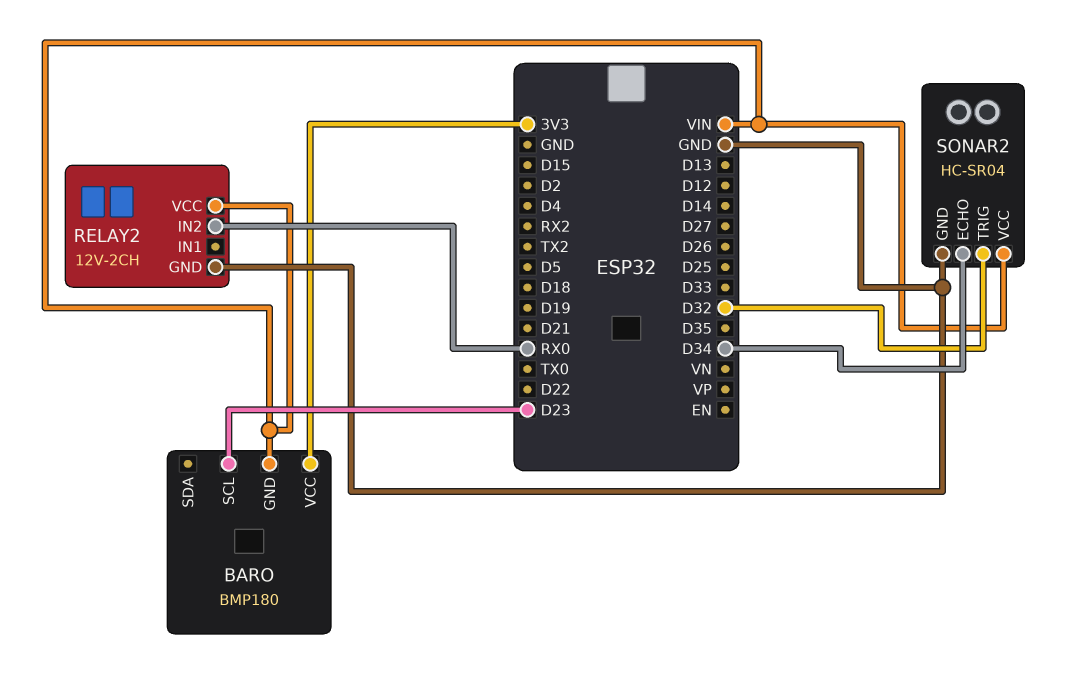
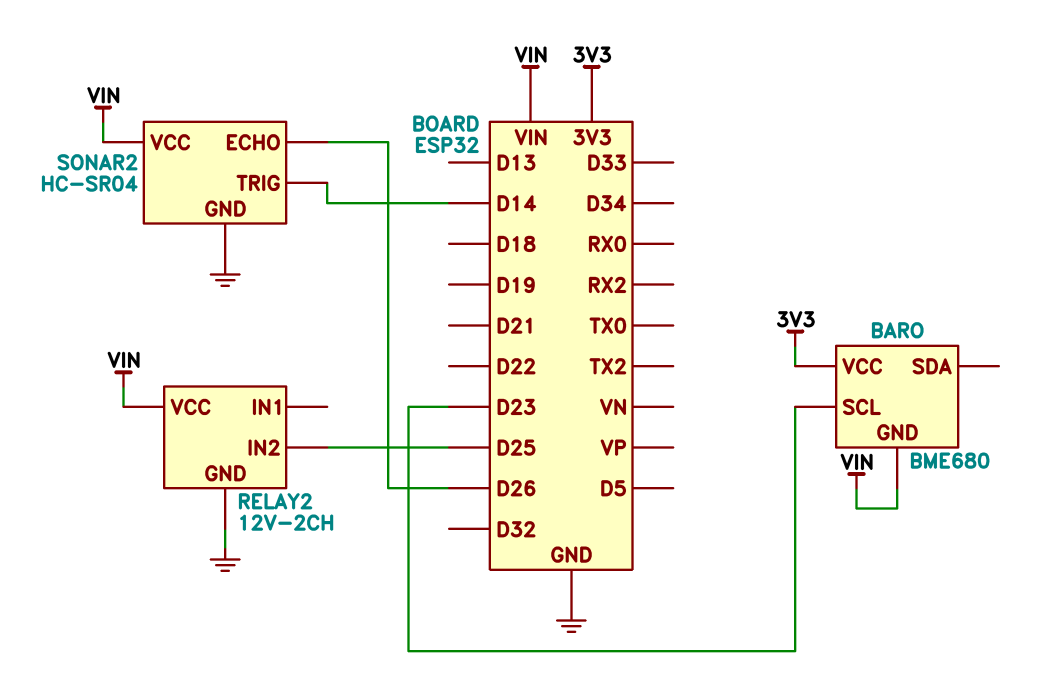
BARO: BMP180 -> BME680
RELAY2 pin IN2: RX0 -> D25
SONAR2 pin ECHO: D34 -> D26
SONAR2 pin TRIG: D32 -> D14

